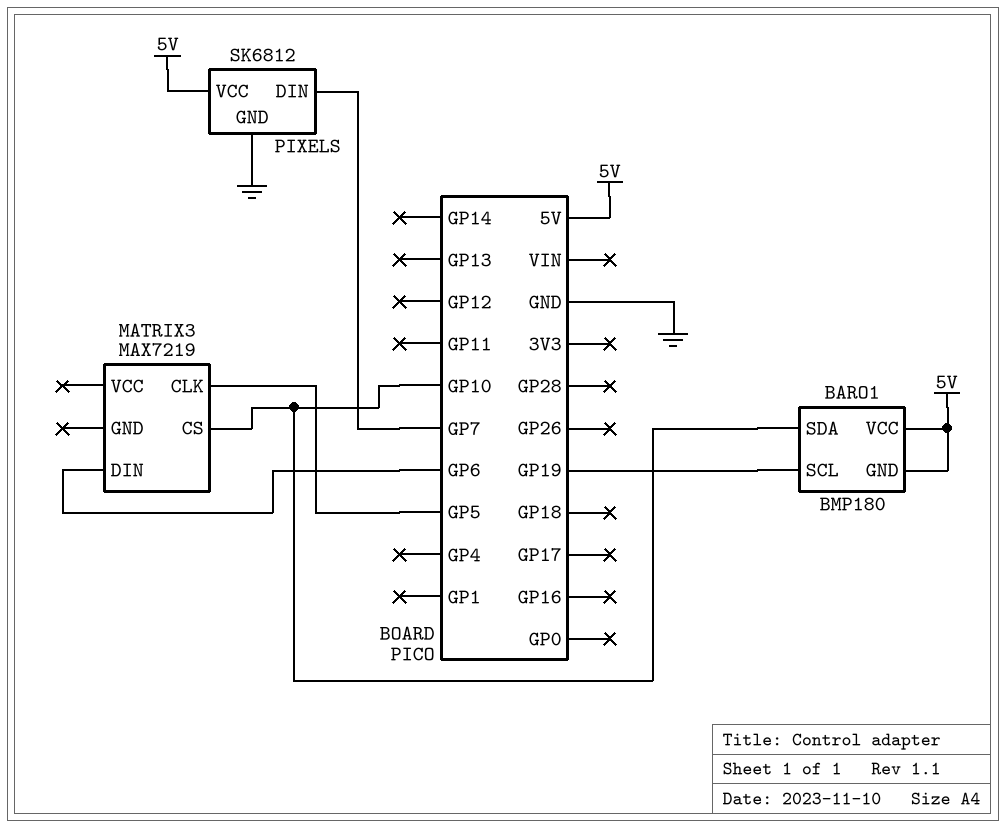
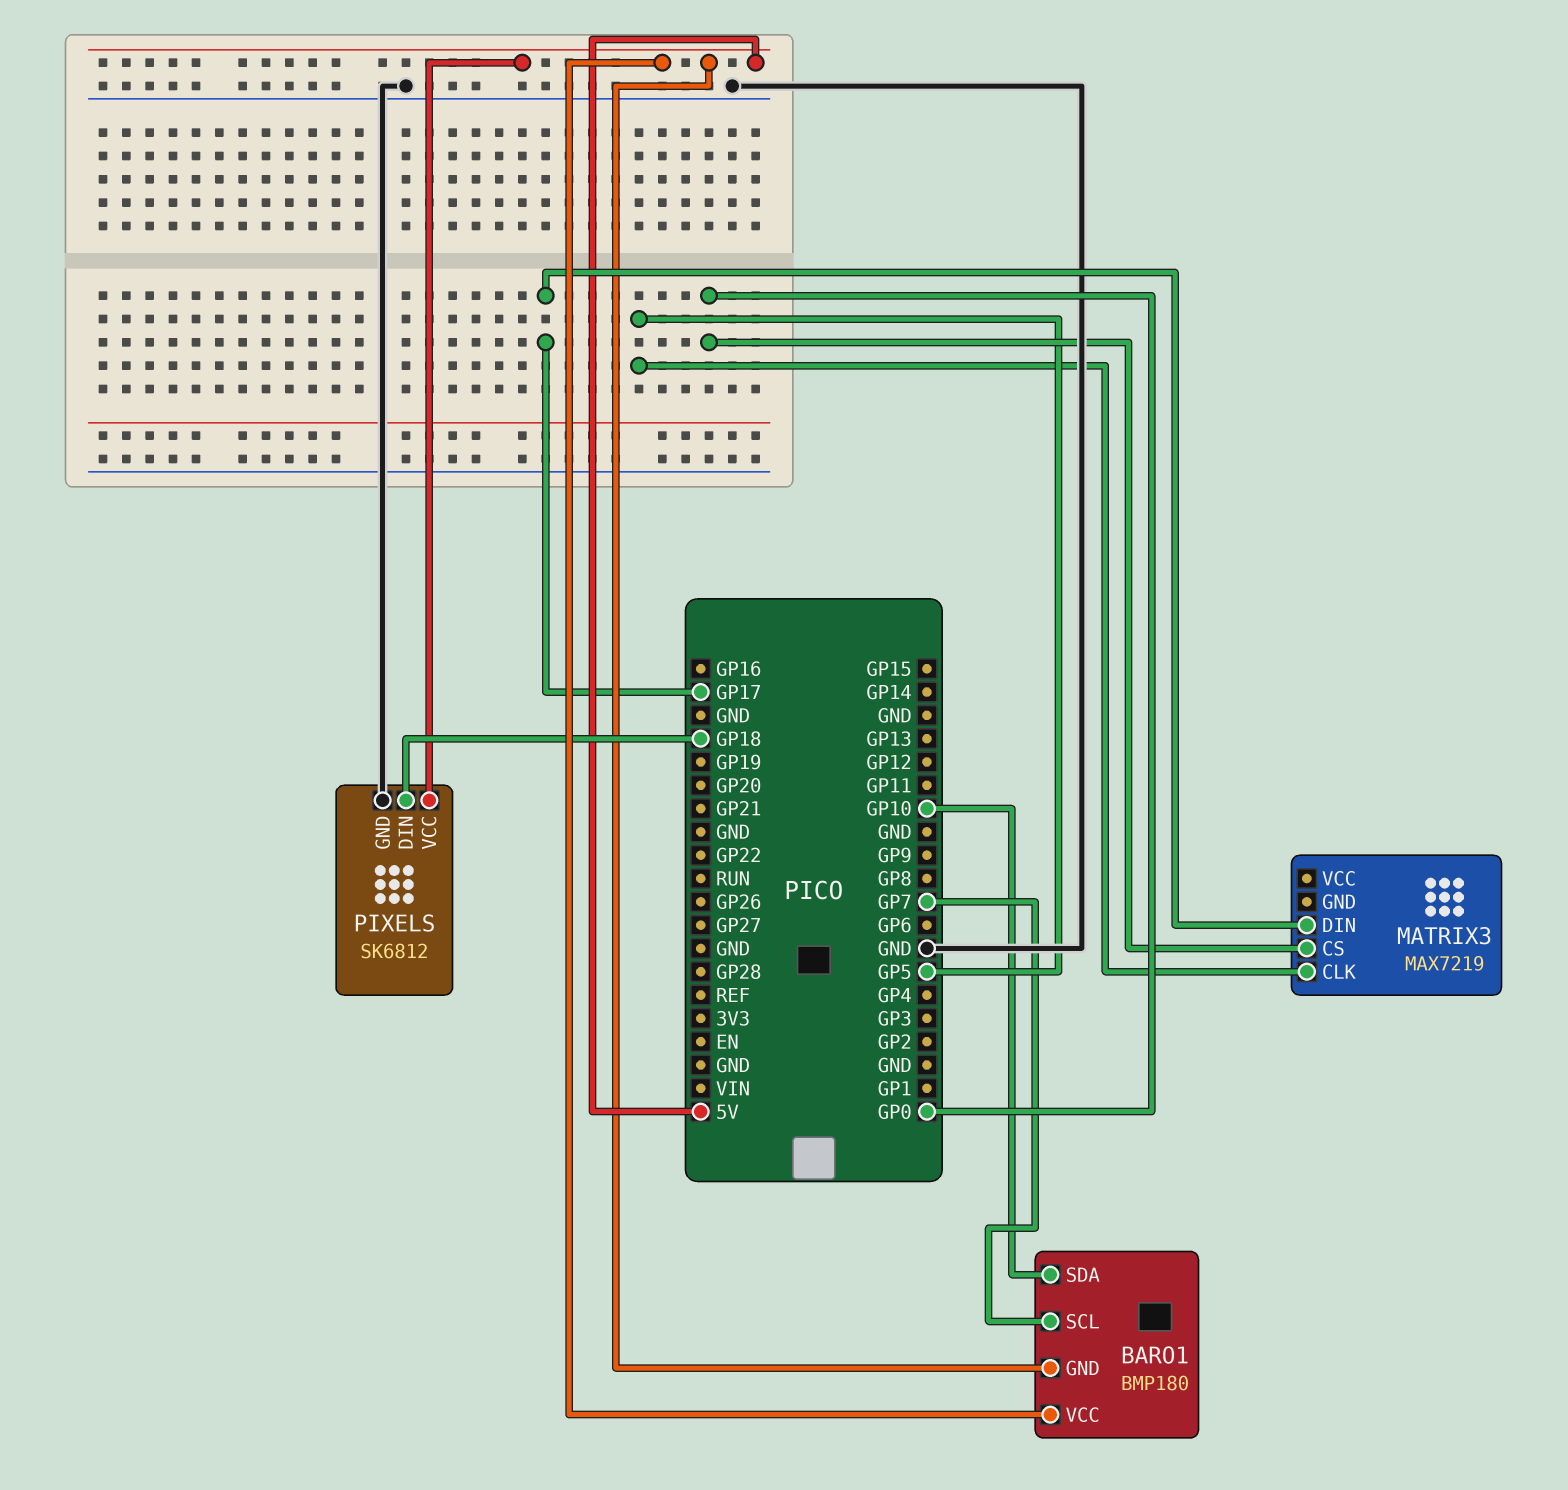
BARO1 pin SCL: GP19 -> GP7
MATRIX3 pin CS: GP10 -> GP0
MATRIX3 pin DIN: GP6 -> GP17
PIXELS pin DIN: GP7 -> GP18

